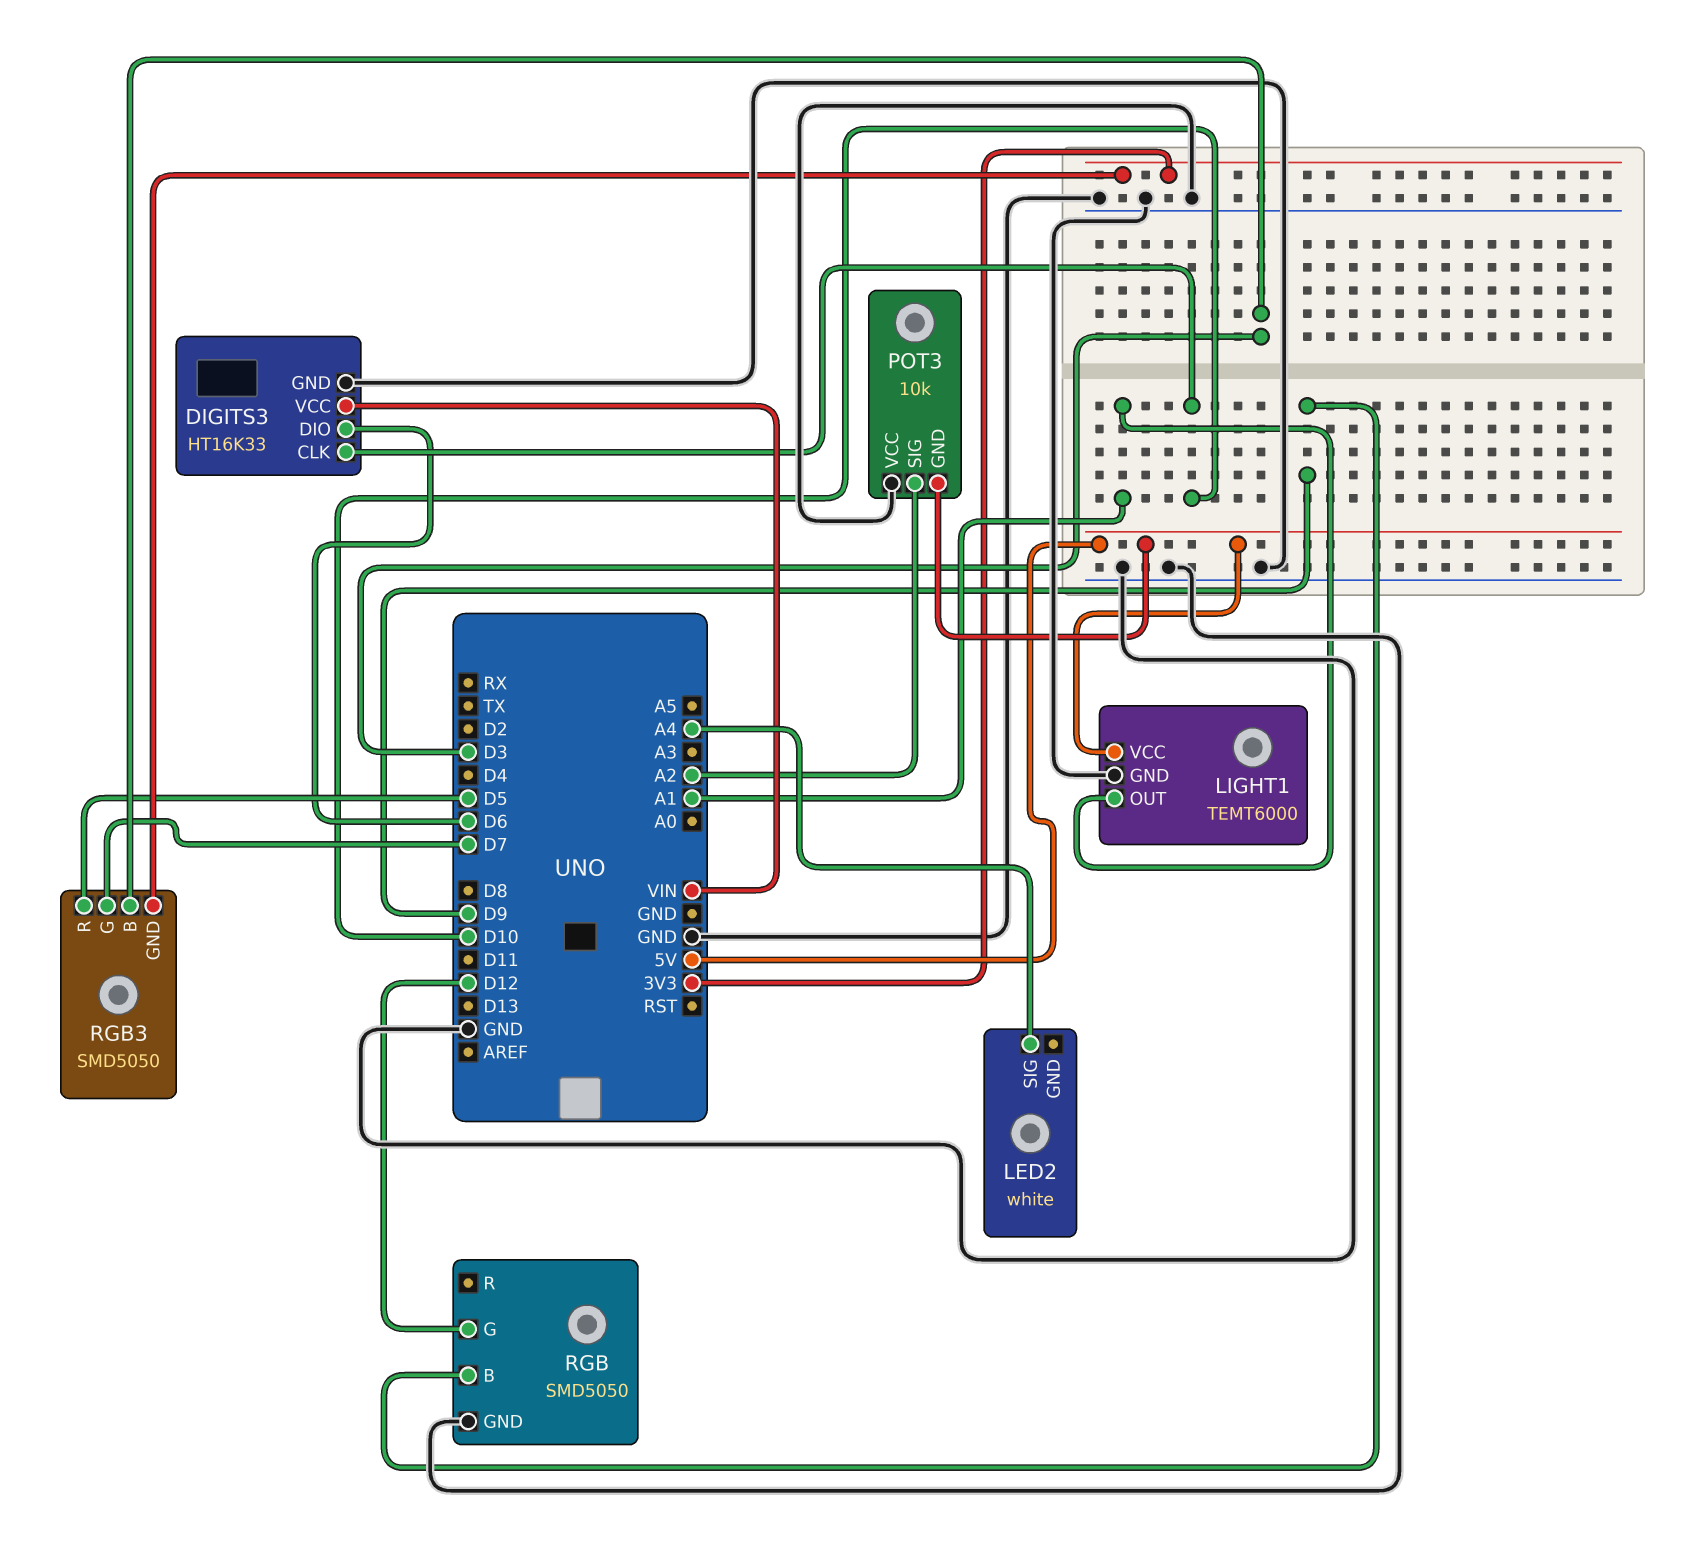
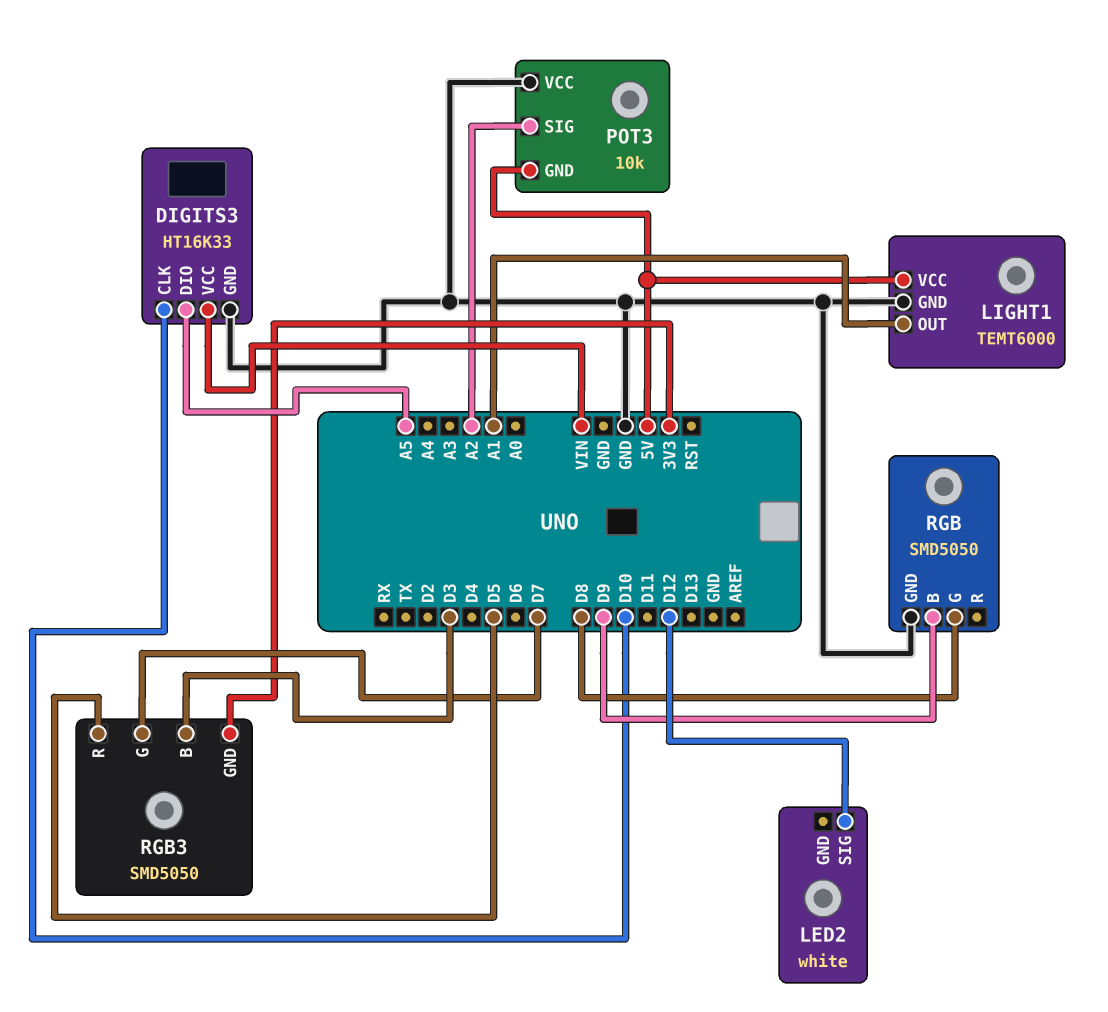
DIGITS3 pin DIO: D6 -> A5
LED2 pin SIG: A4 -> D12
RGB pin G: D12 -> D8

